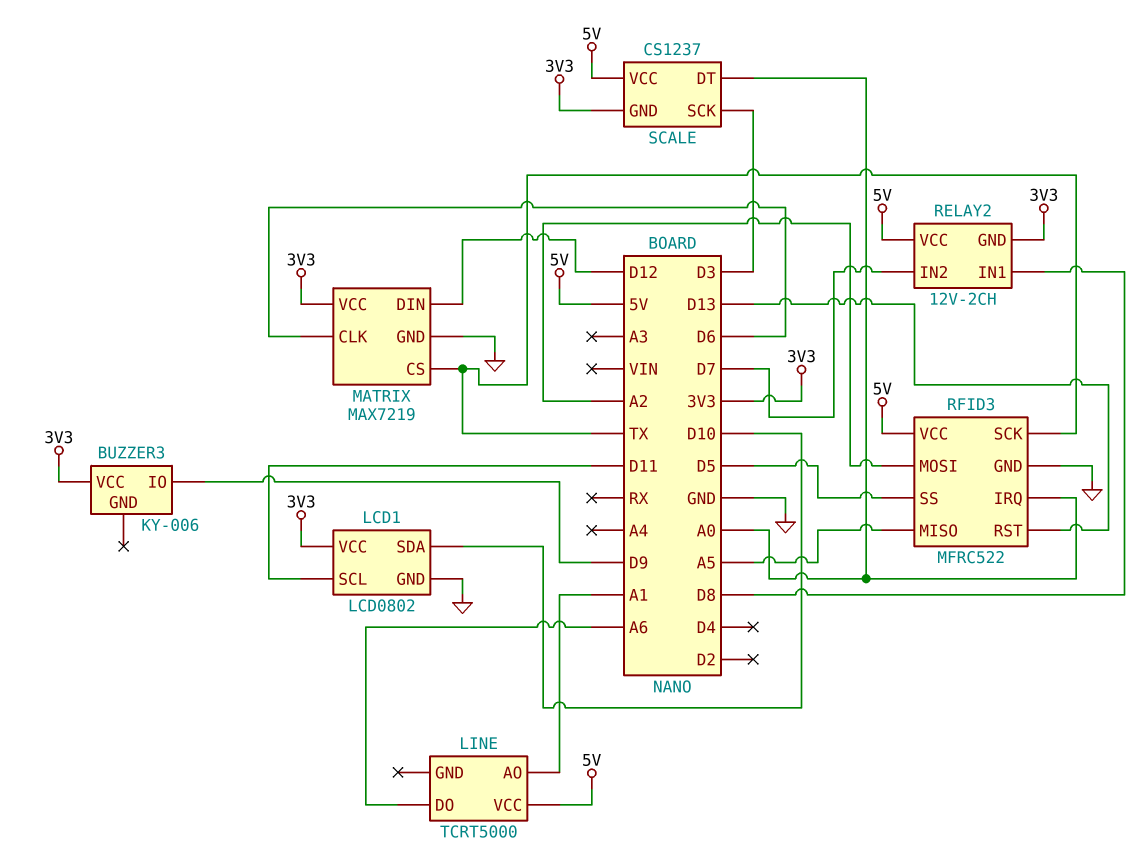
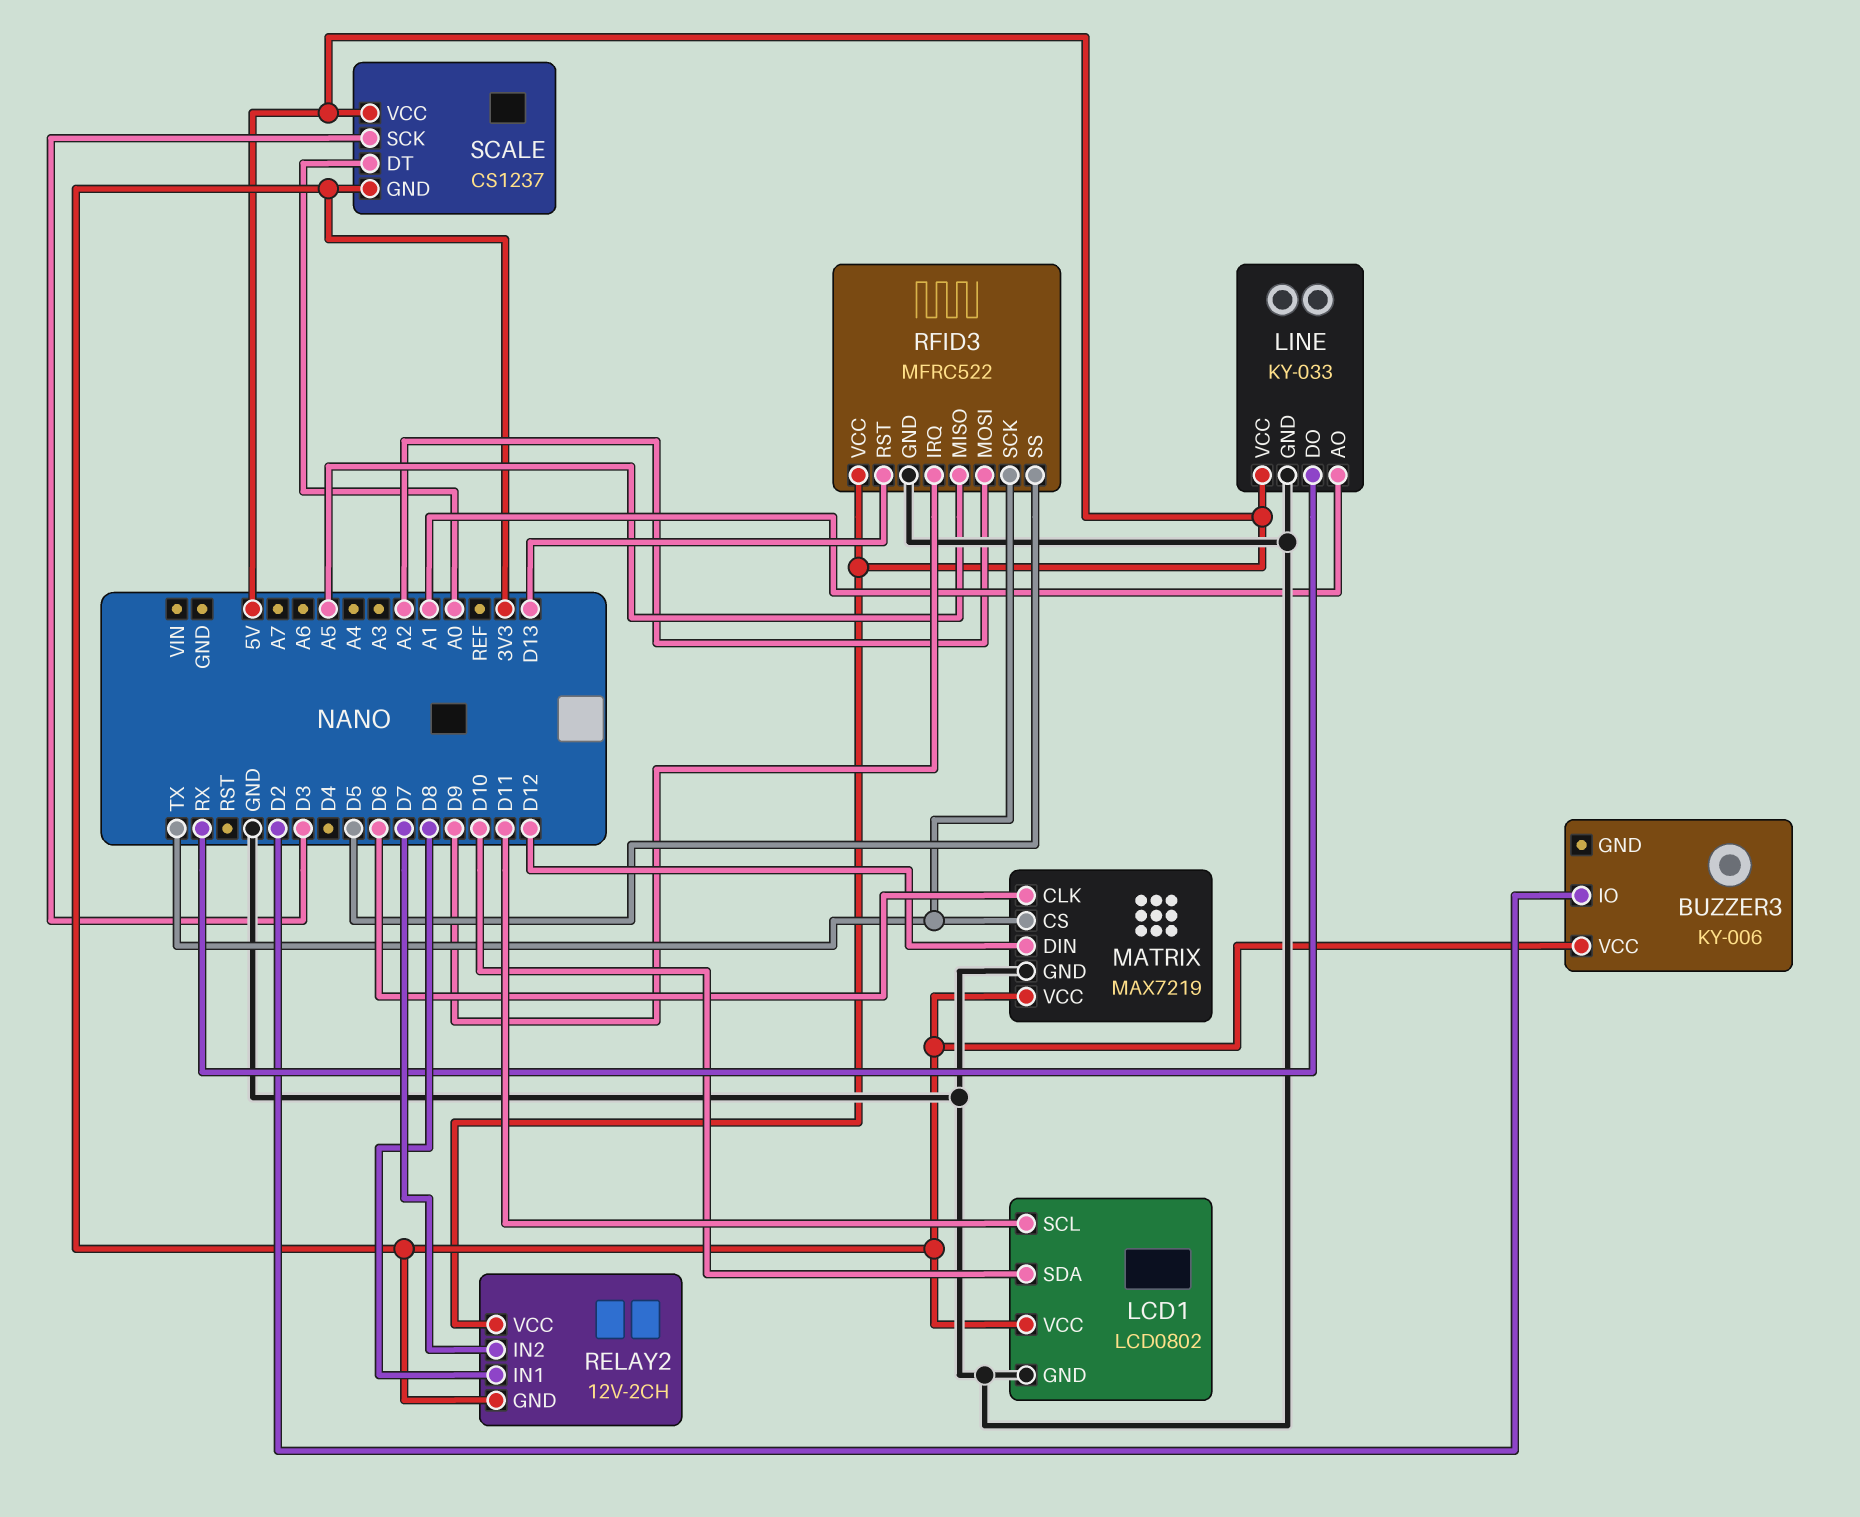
BUZZER3 pin IO: D9 -> D2
LINE: TCRT5000 -> KY-033
LINE pin DO: A6 -> RX
LINE pin GND: none -> GND
RFID3 pin IRQ: A0 -> D9

